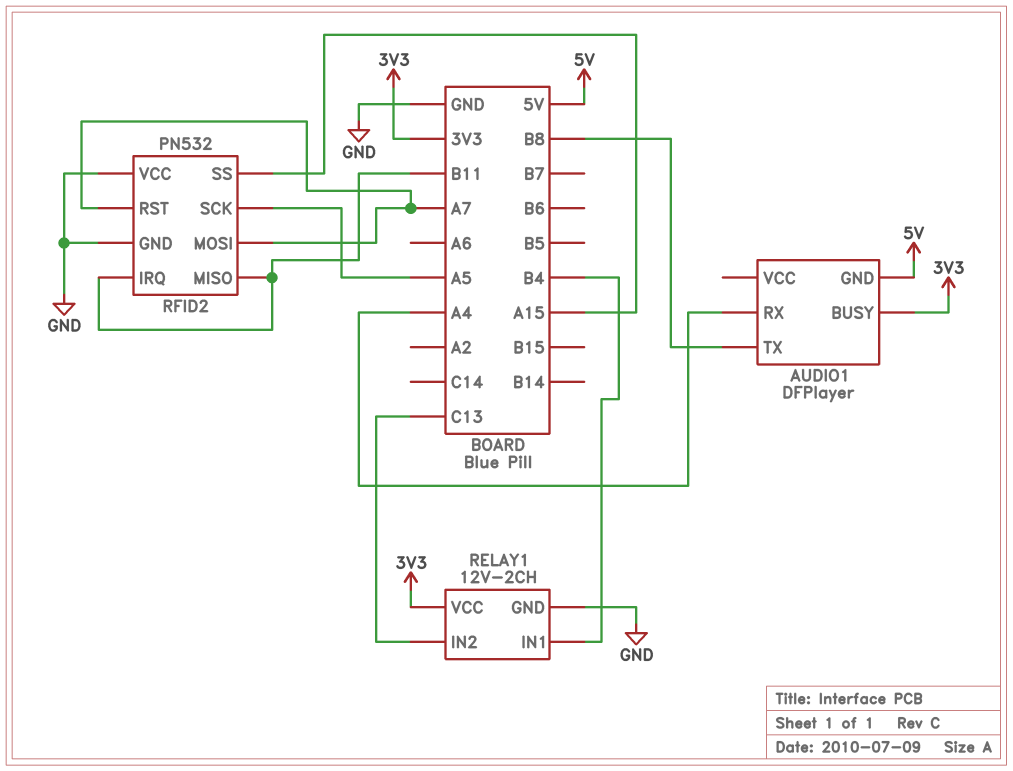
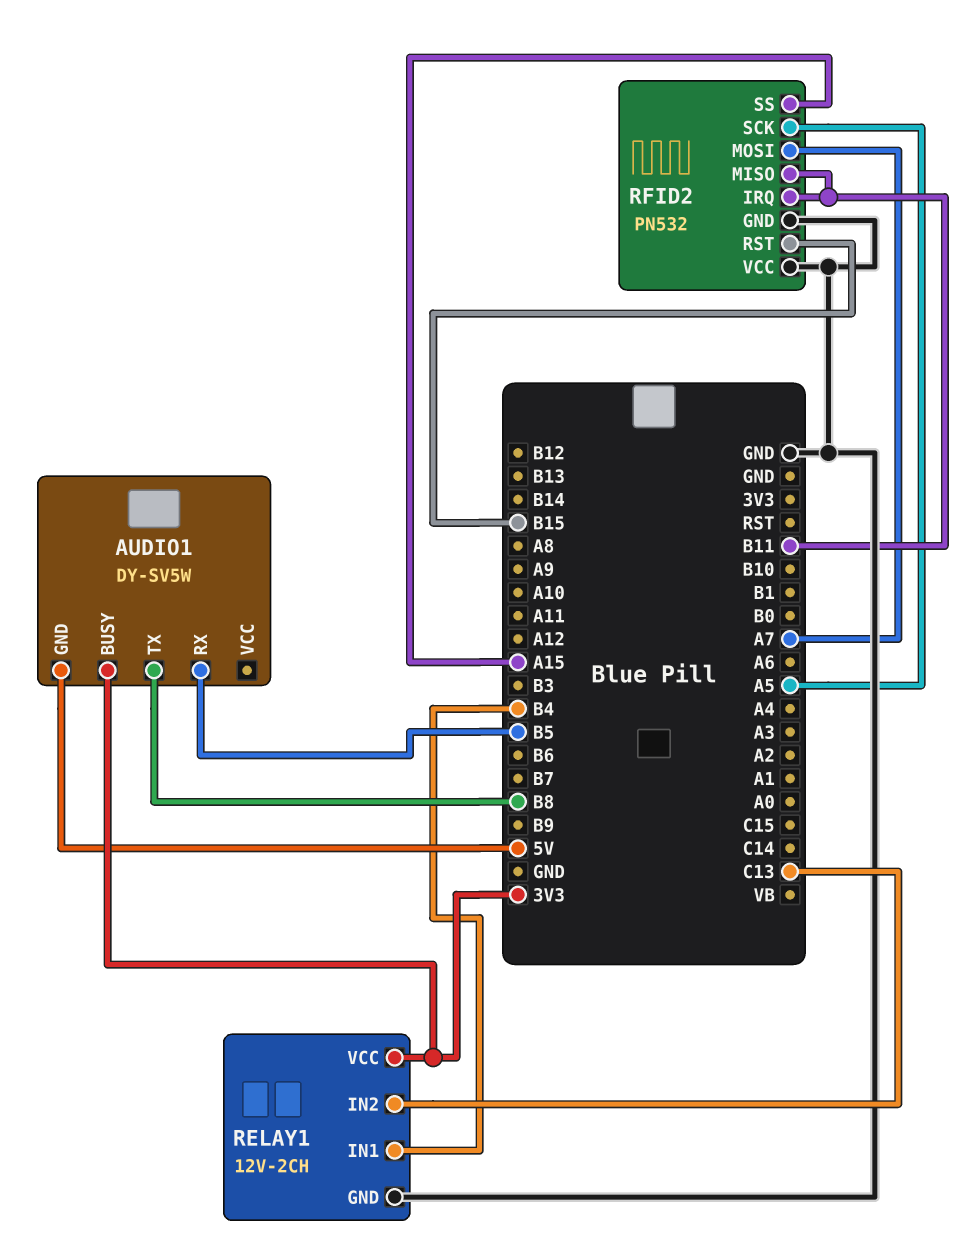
AUDIO1: DFPlayer -> DY-SV5W
AUDIO1 pin RX: A4 -> B5
RFID2 pin RST: A7 -> B15

